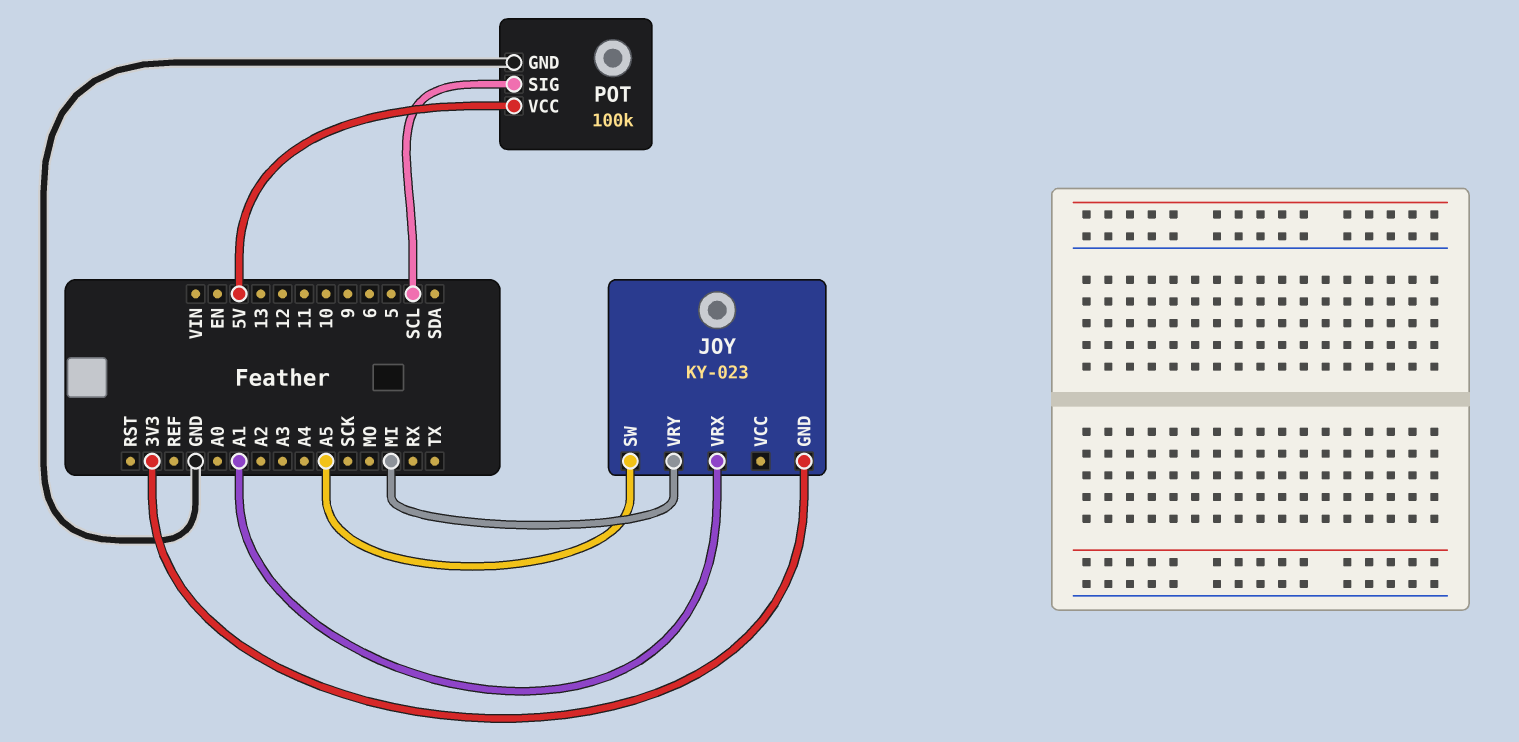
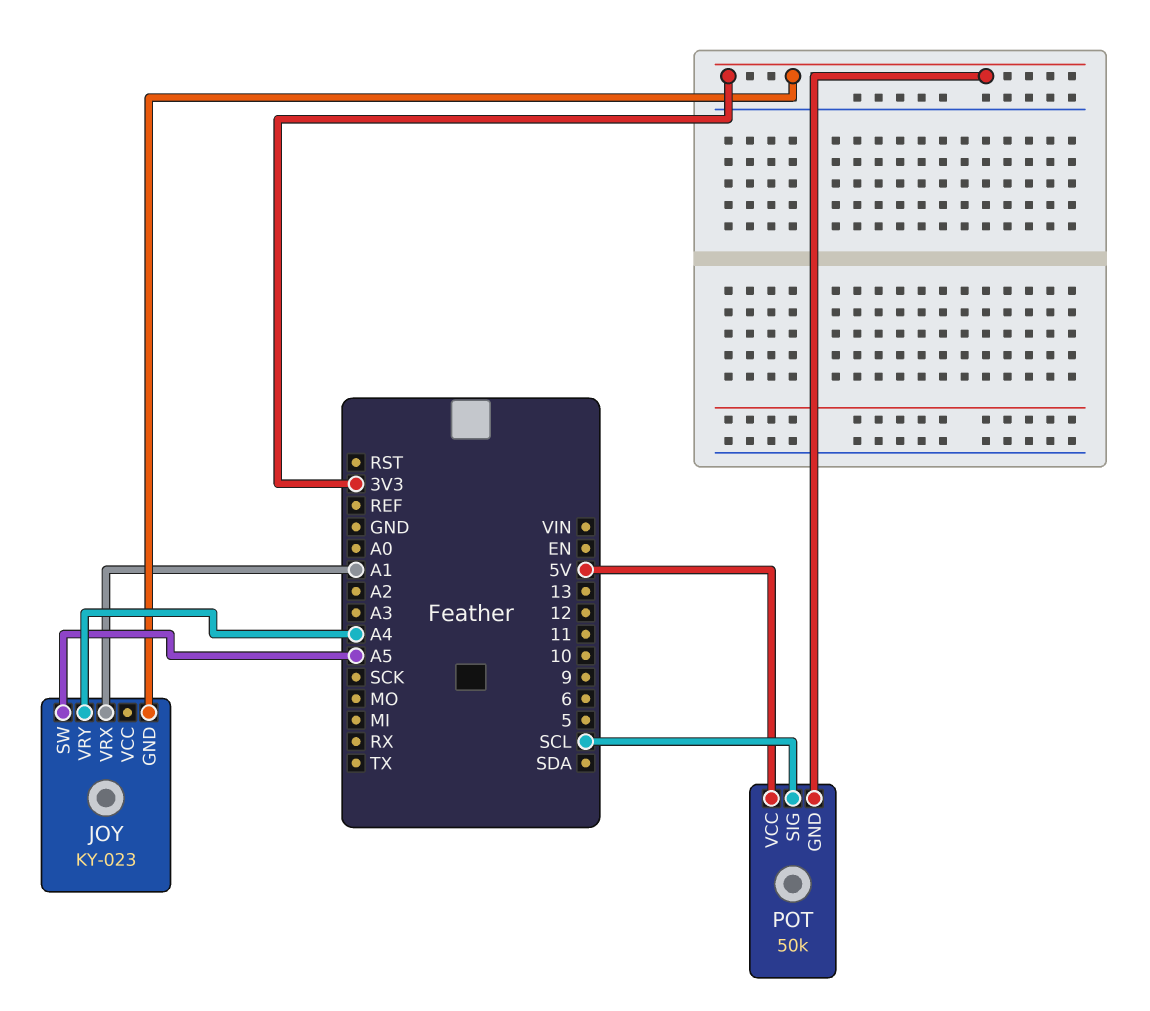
JOY pin VRY: MI -> A4
POT: 100k -> 50k
POT pin GND: GND -> 3V3

